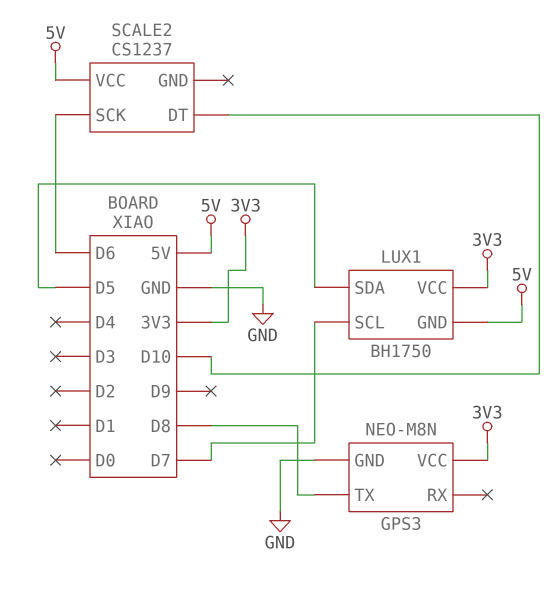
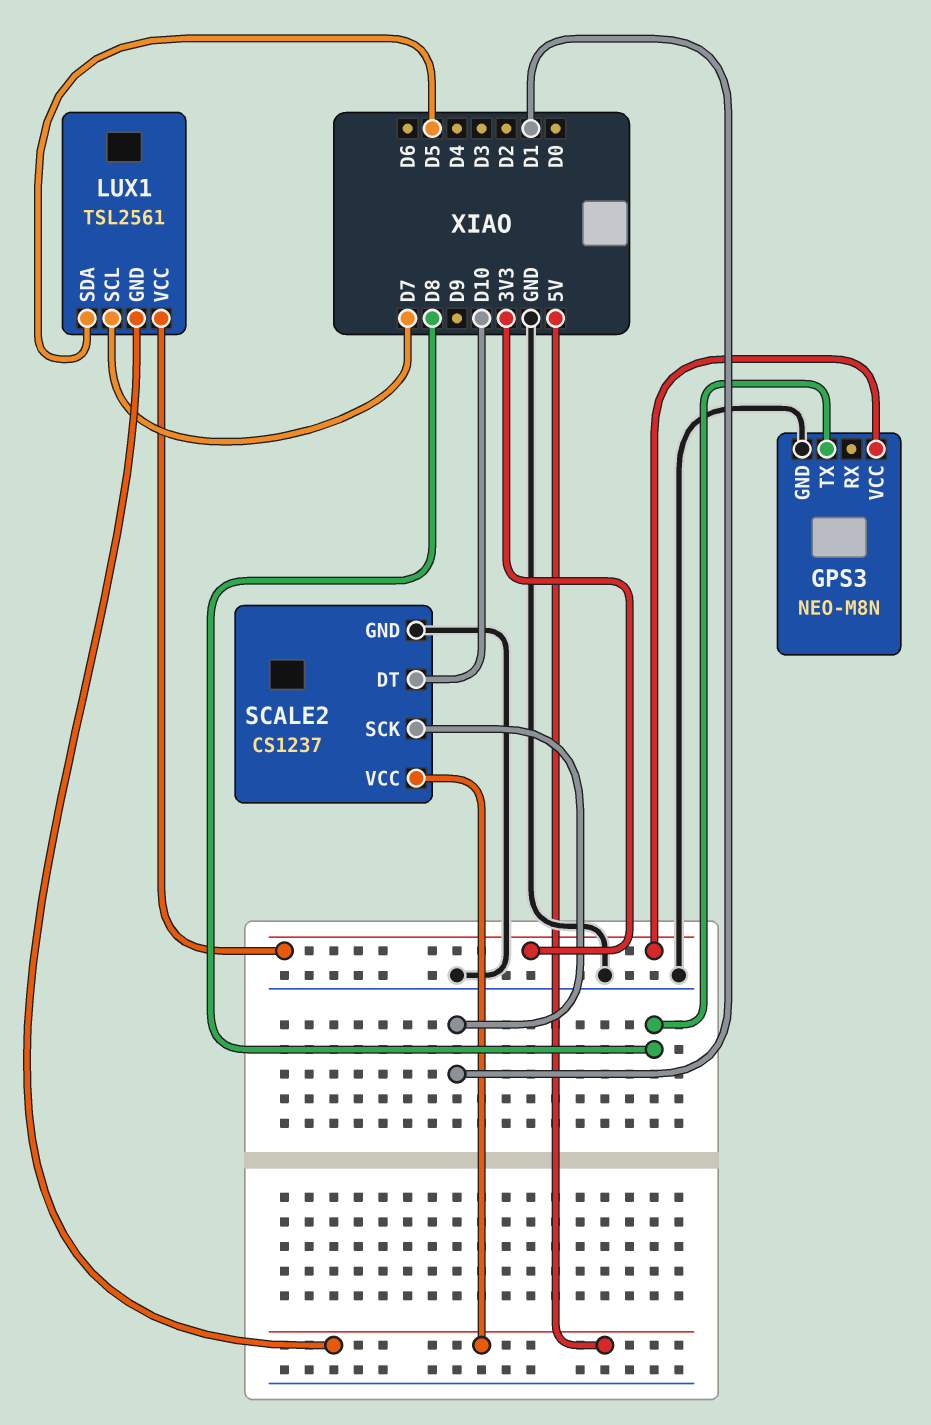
LUX1: BH1750 -> TSL2561
SCALE2 pin GND: none -> GND
SCALE2 pin SCK: D6 -> D1

